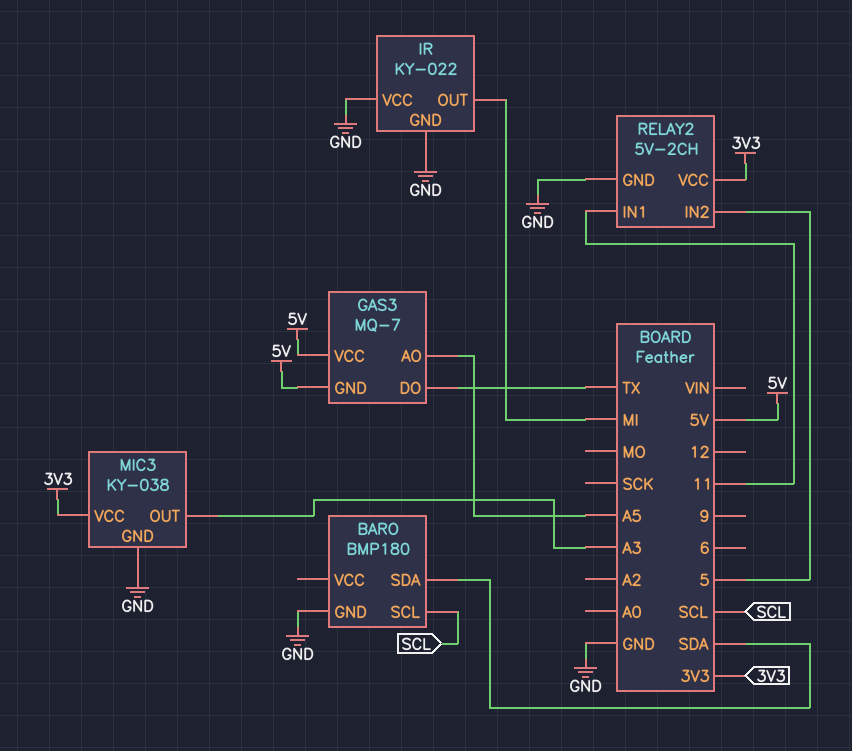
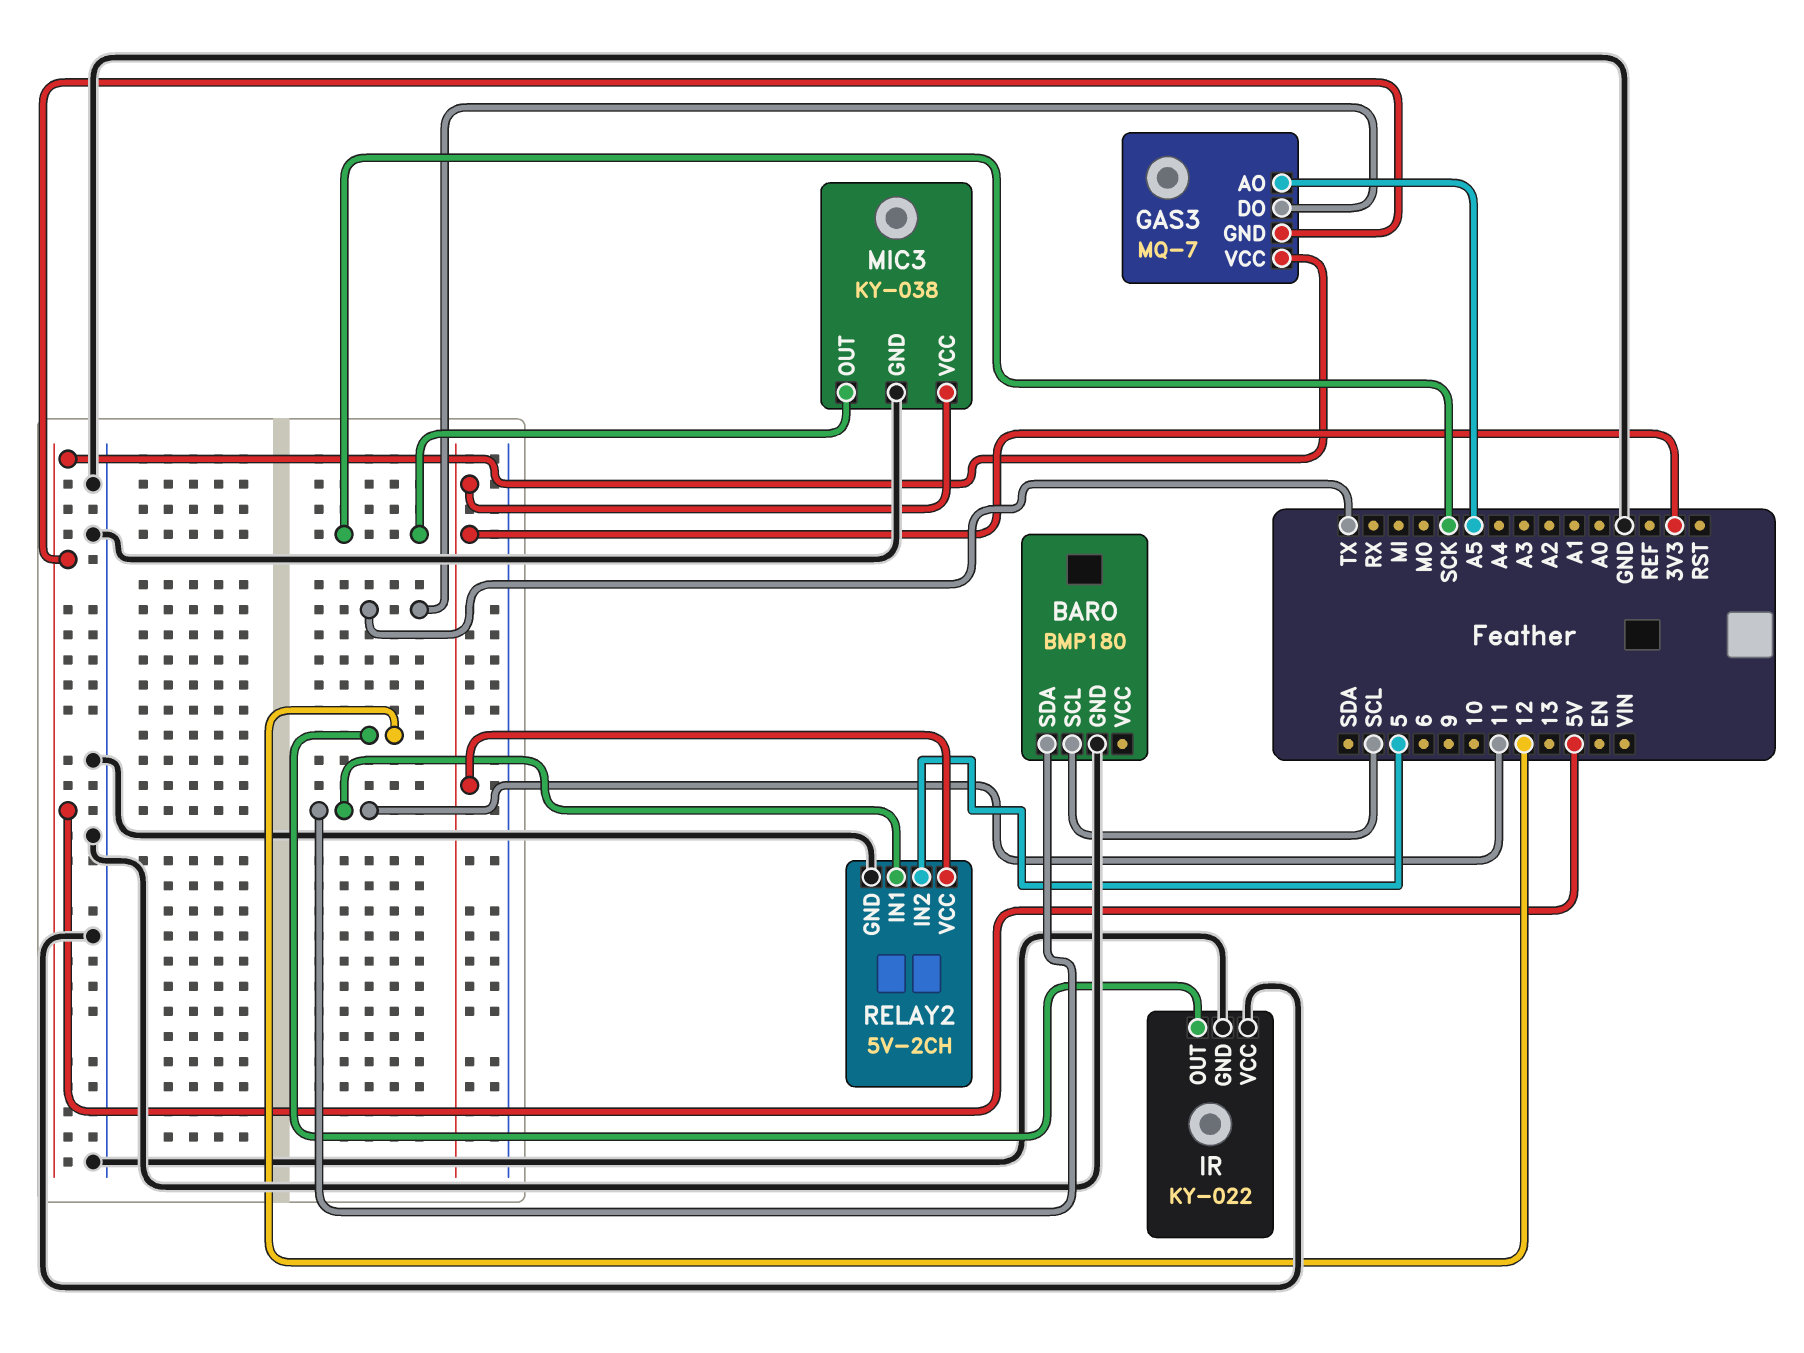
BARO pin SDA: SDA -> 11
IR pin OUT: MI -> 12
MIC3 pin OUT: A3 -> SCK

